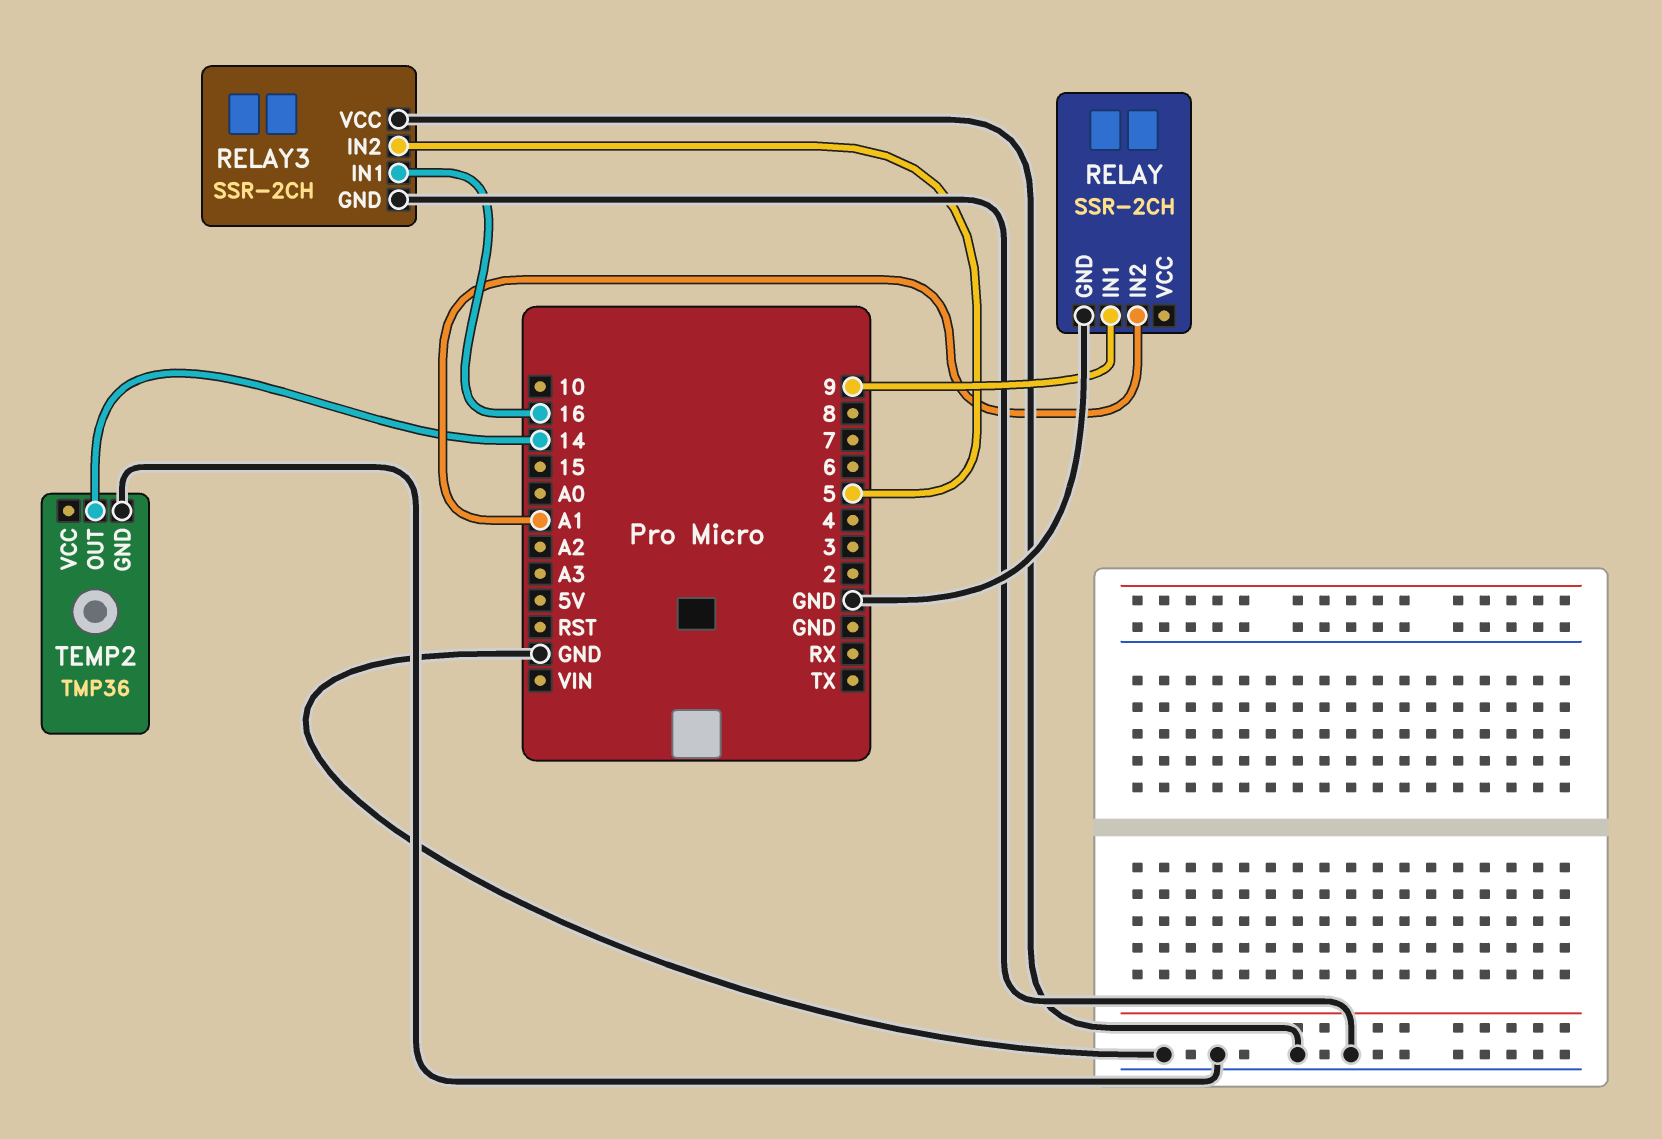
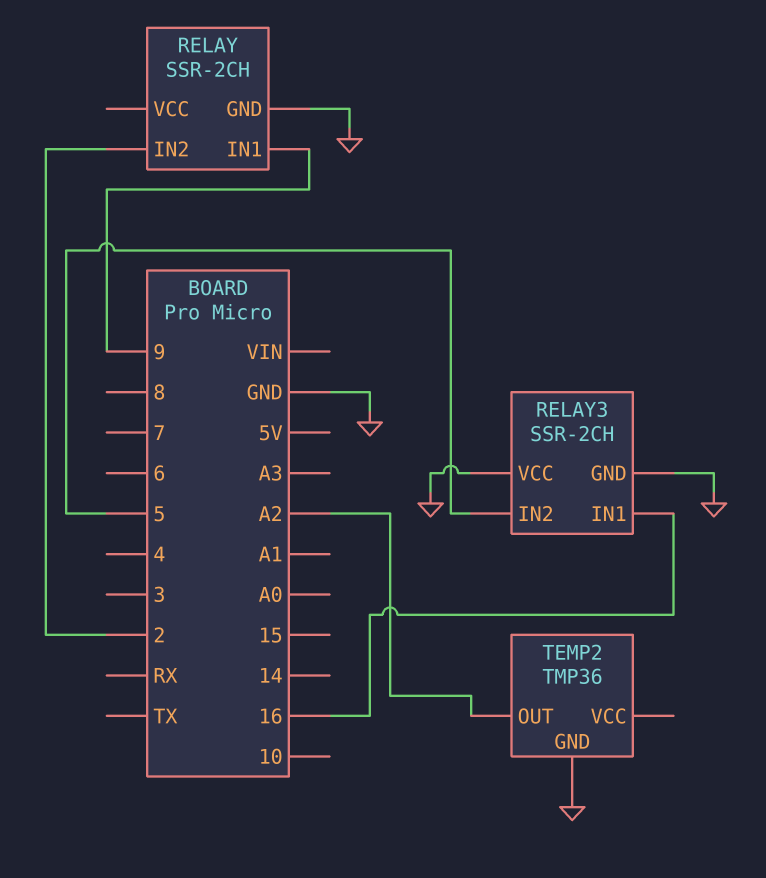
RELAY pin IN2: A1 -> 2
TEMP2 pin OUT: 14 -> A2

